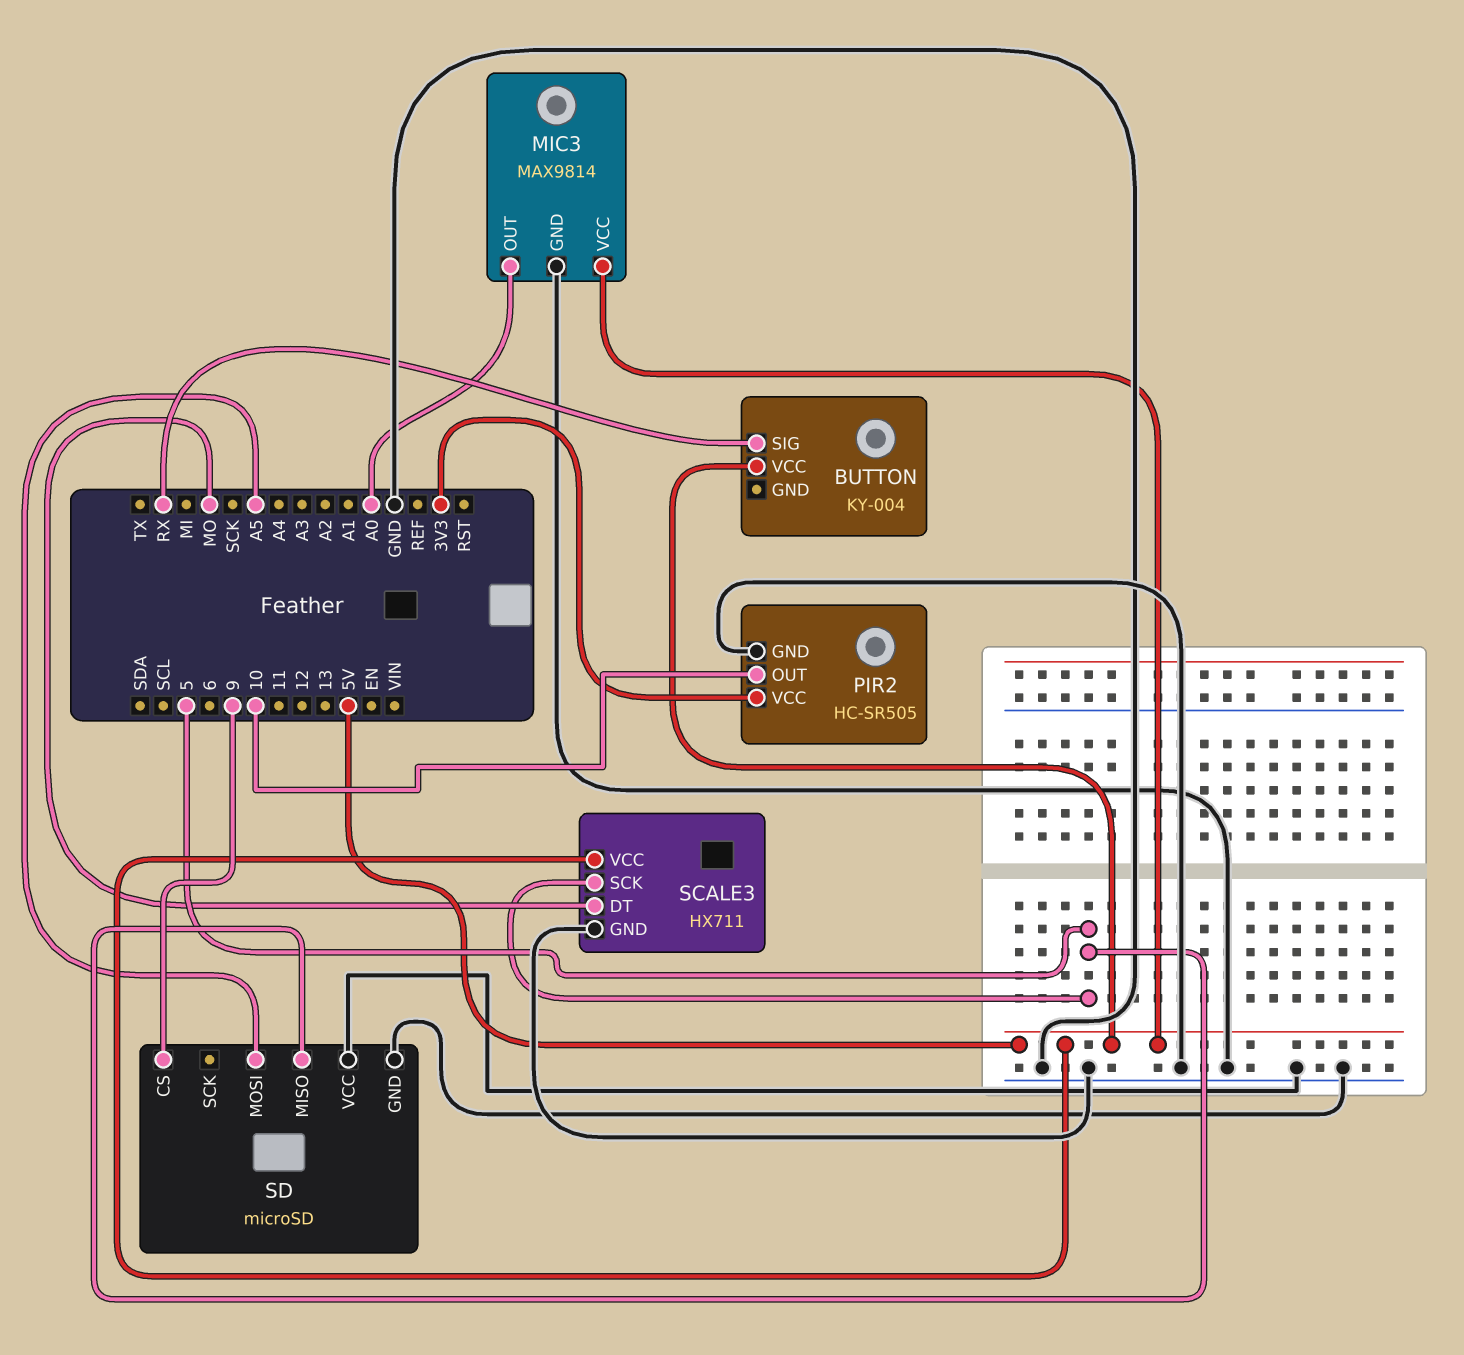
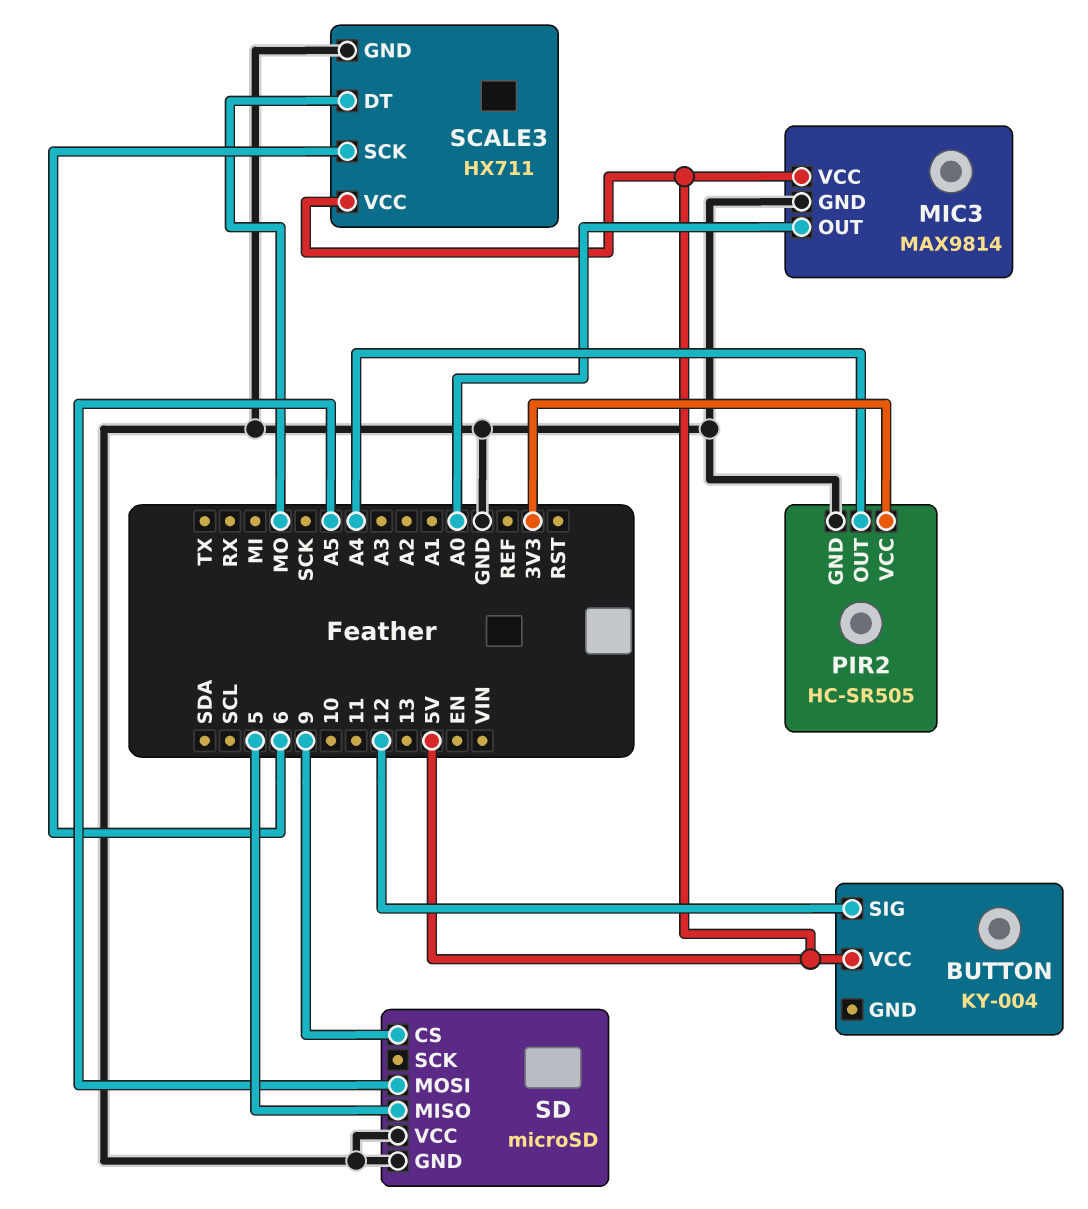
BUTTON pin SIG: RX -> 12
PIR2 pin OUT: 10 -> A4
SCALE3 pin SCK: 5 -> 6

